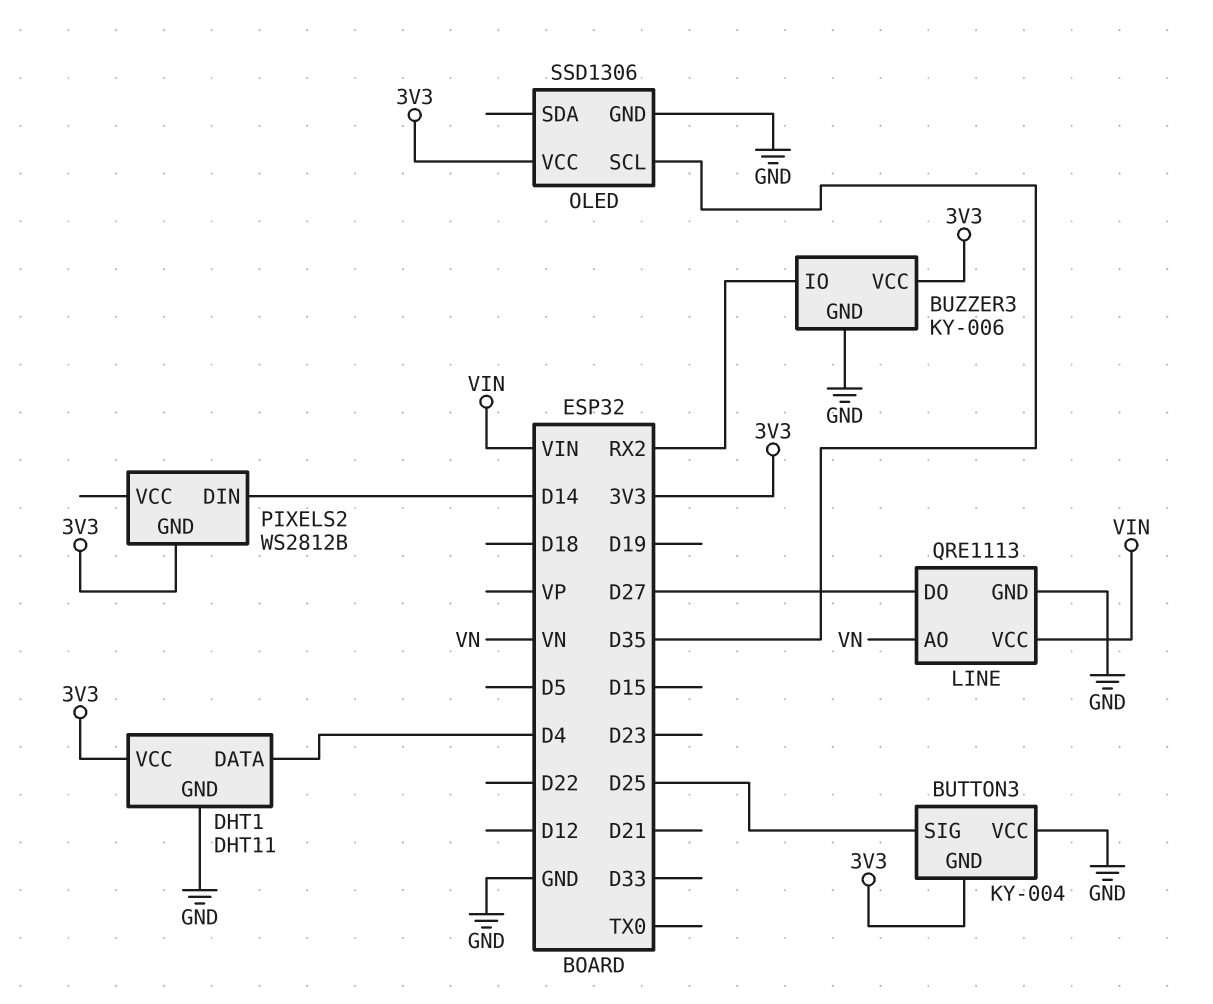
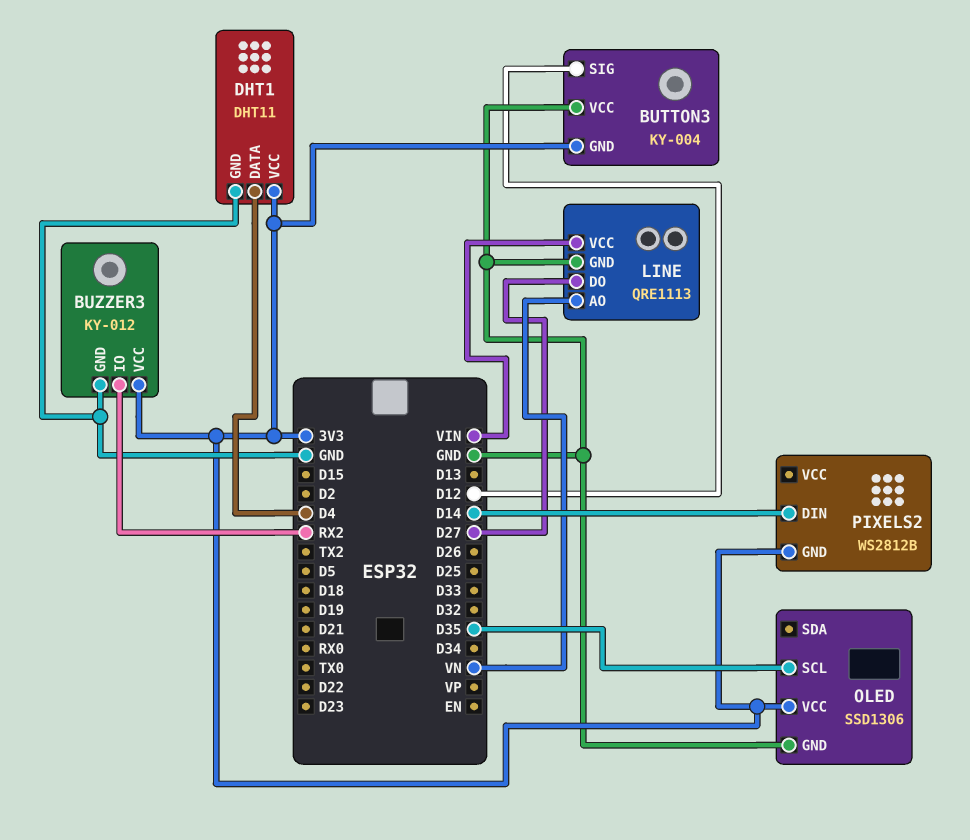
BUTTON3 pin SIG: D25 -> D12
BUZZER3: KY-006 -> KY-012

